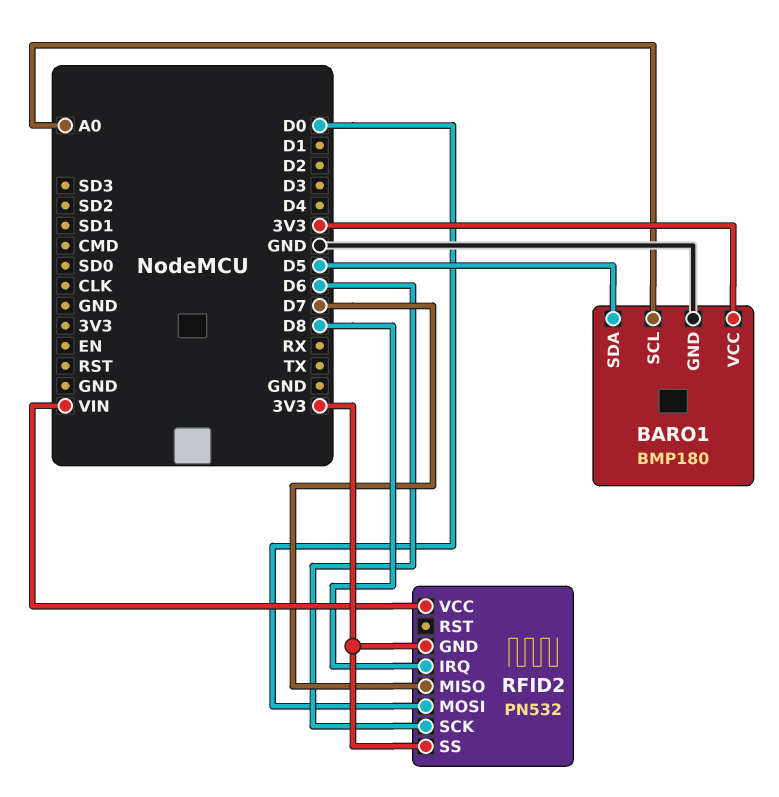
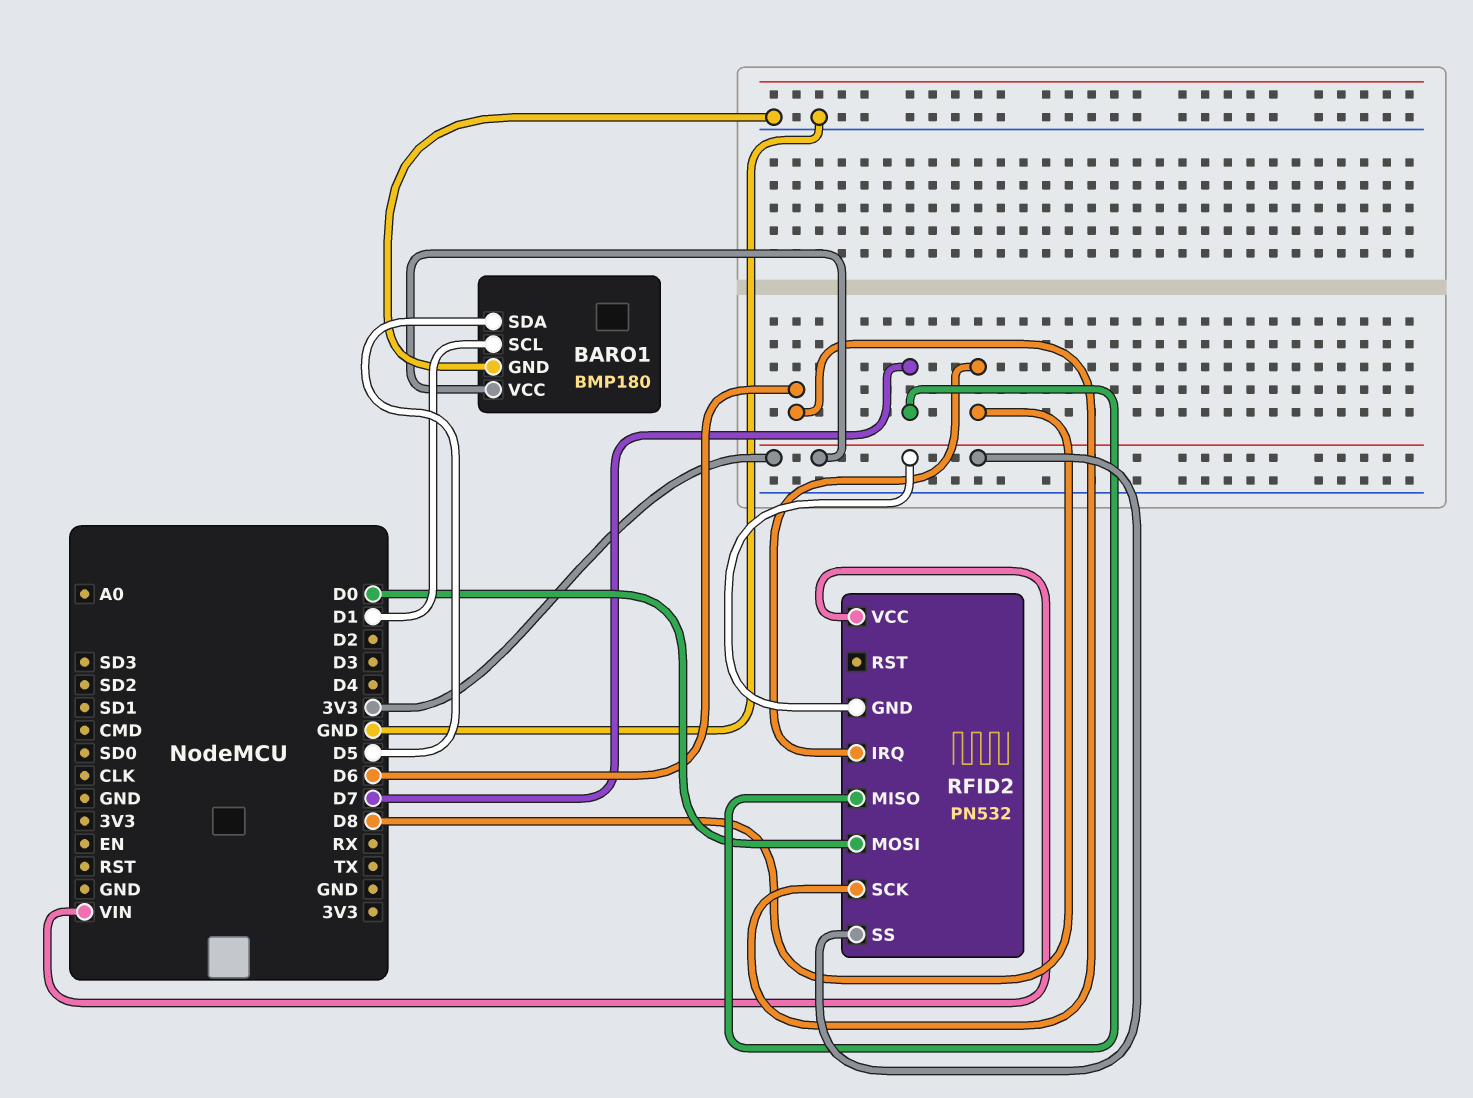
BARO1 pin SCL: A0 -> D1

